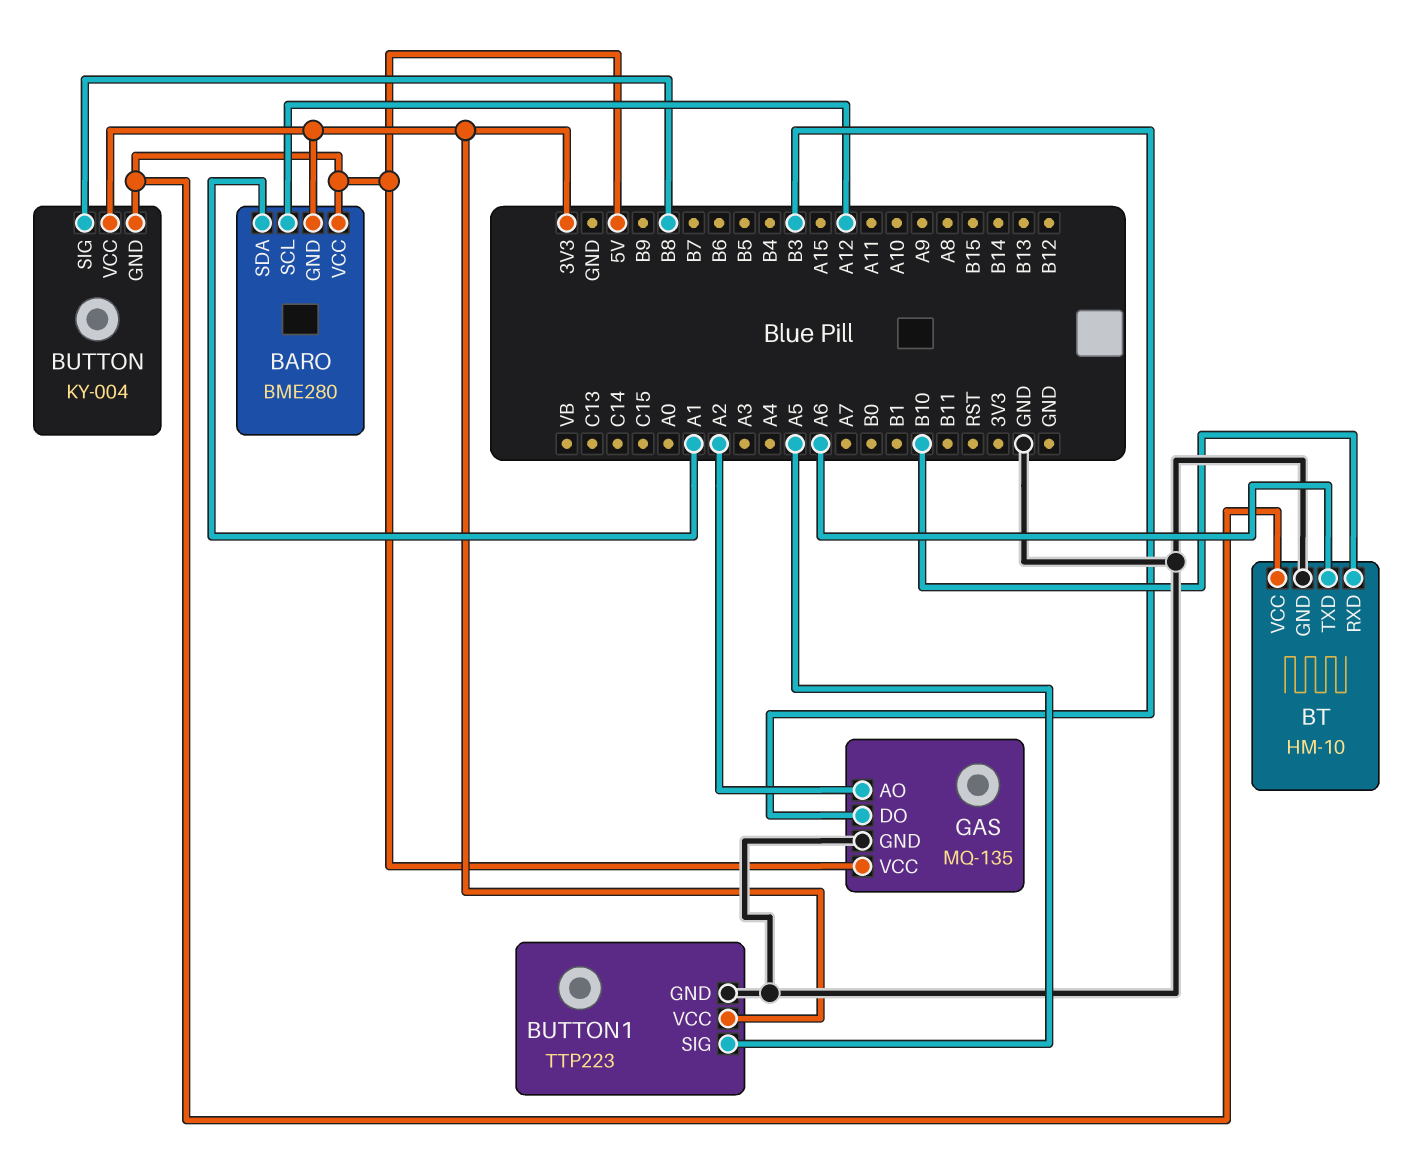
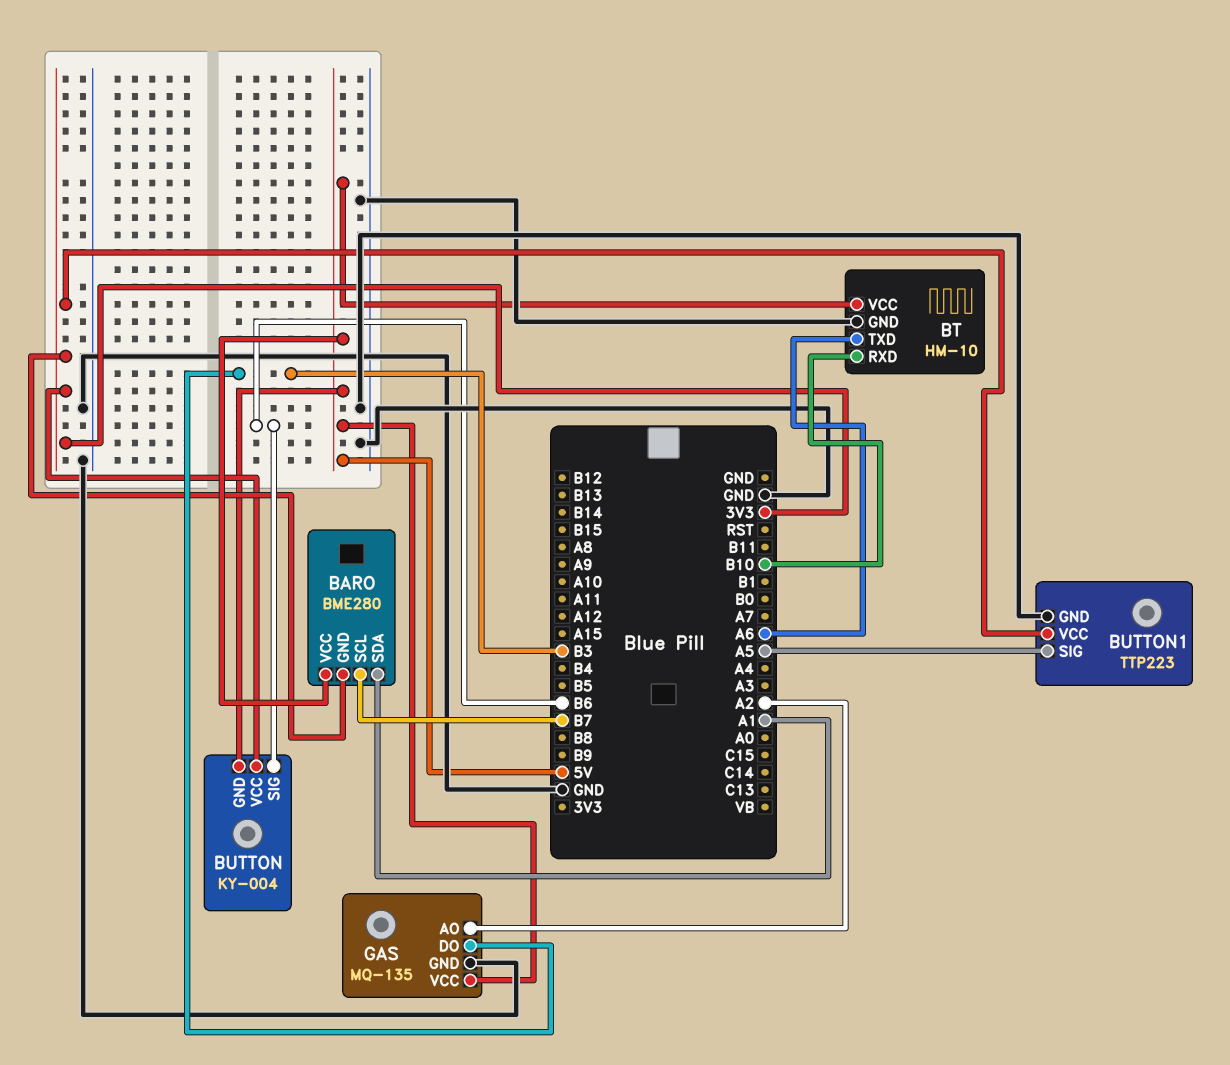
BARO pin SCL: A12 -> B7
BUTTON pin SIG: B8 -> B6

